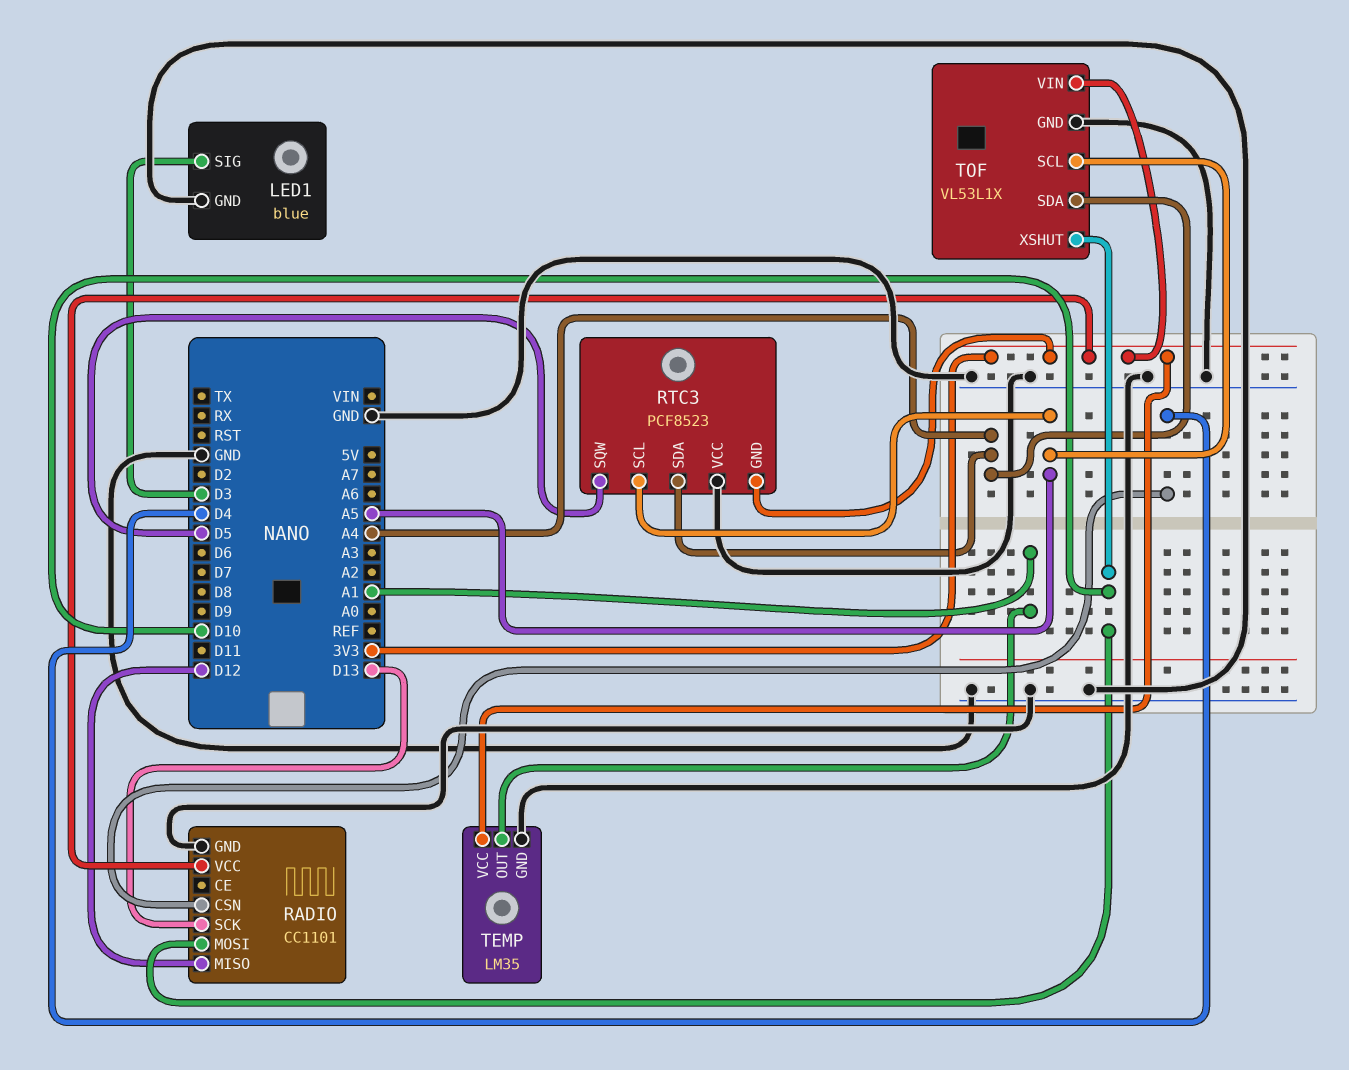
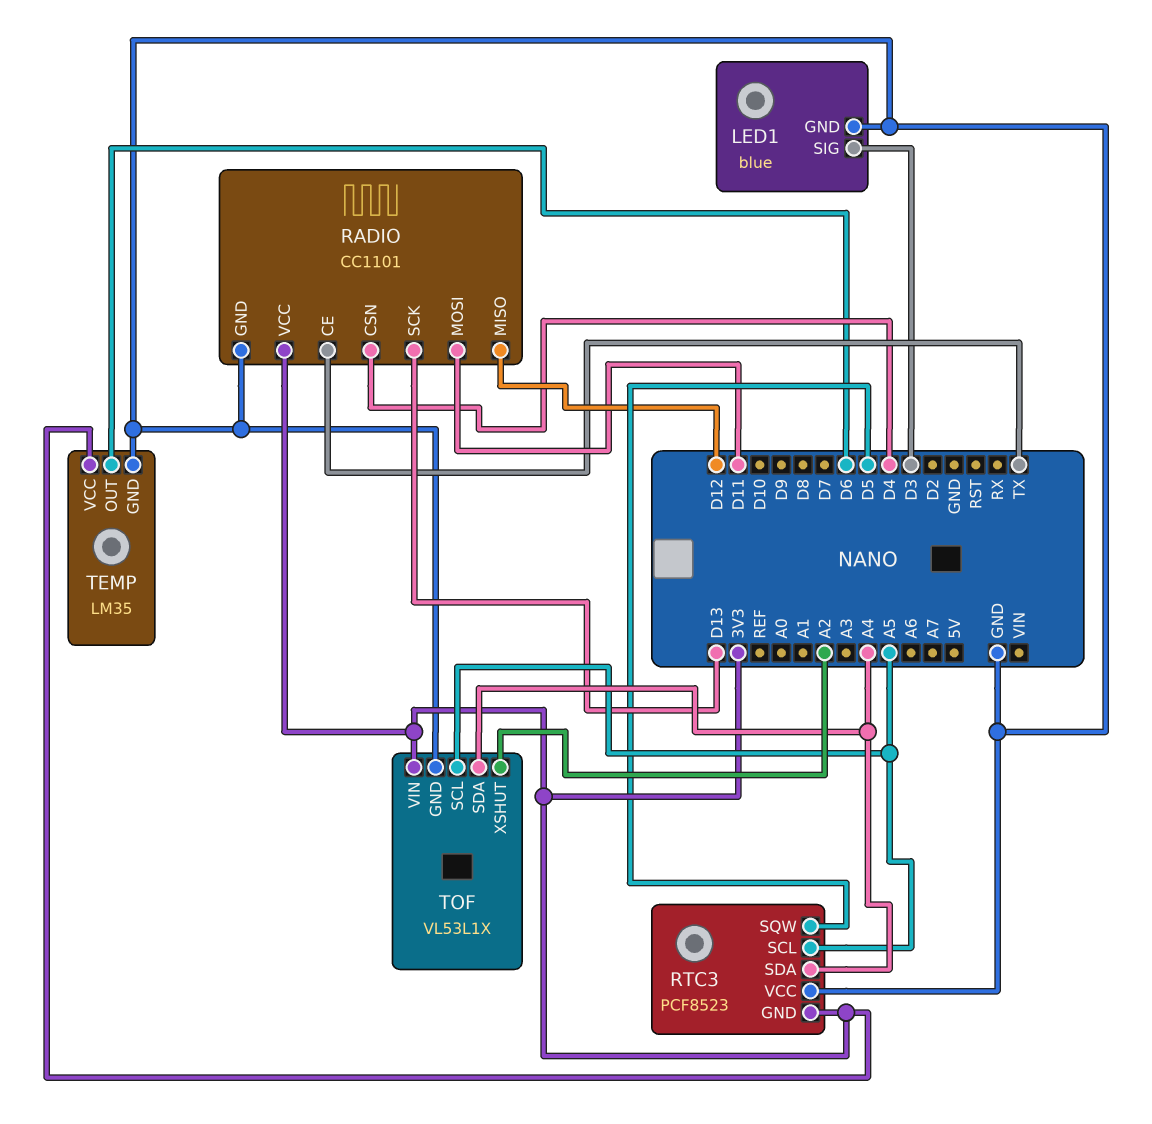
RADIO pin CE: none -> TX
RADIO pin MOSI: D10 -> D11
TEMP pin OUT: A1 -> D6
TOF pin XSHUT: D10 -> A2

